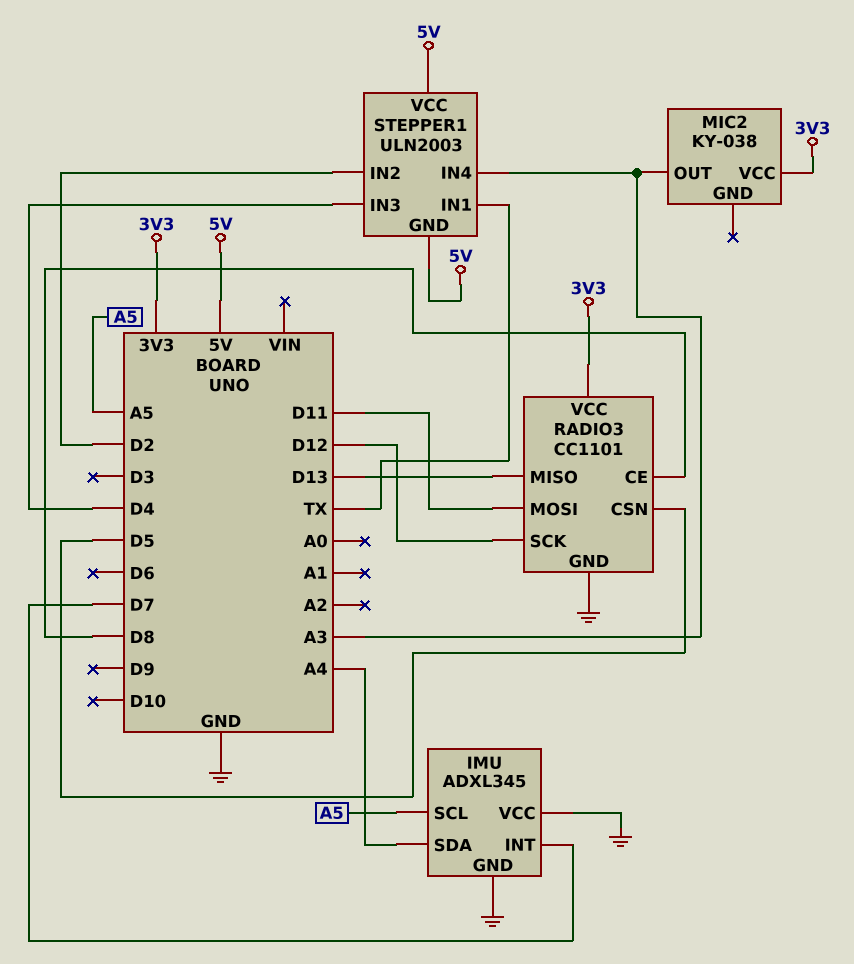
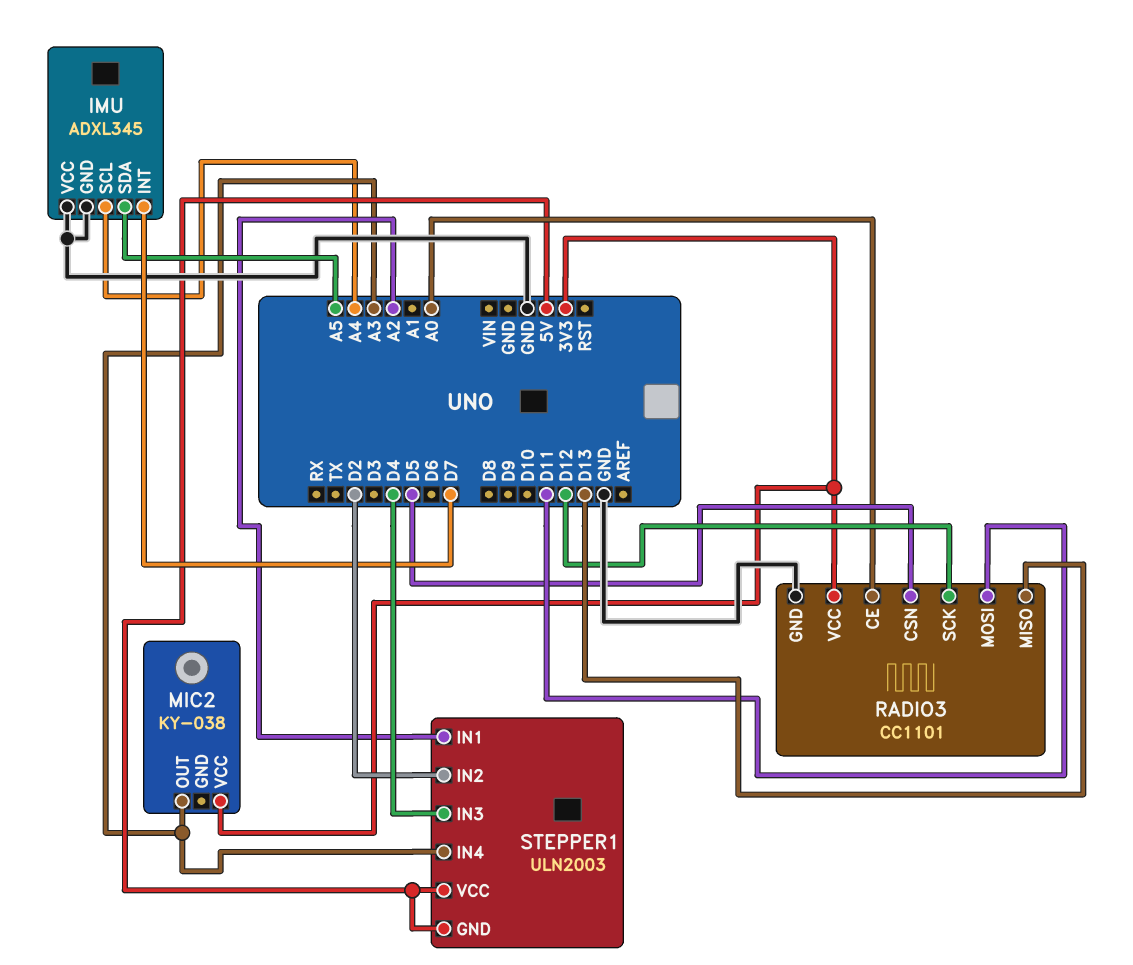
IMU pin SCL: A5 -> A4
IMU pin SDA: A4 -> A5
RADIO3 pin CE: D8 -> A0
STEPPER1 pin IN1: TX -> A2

